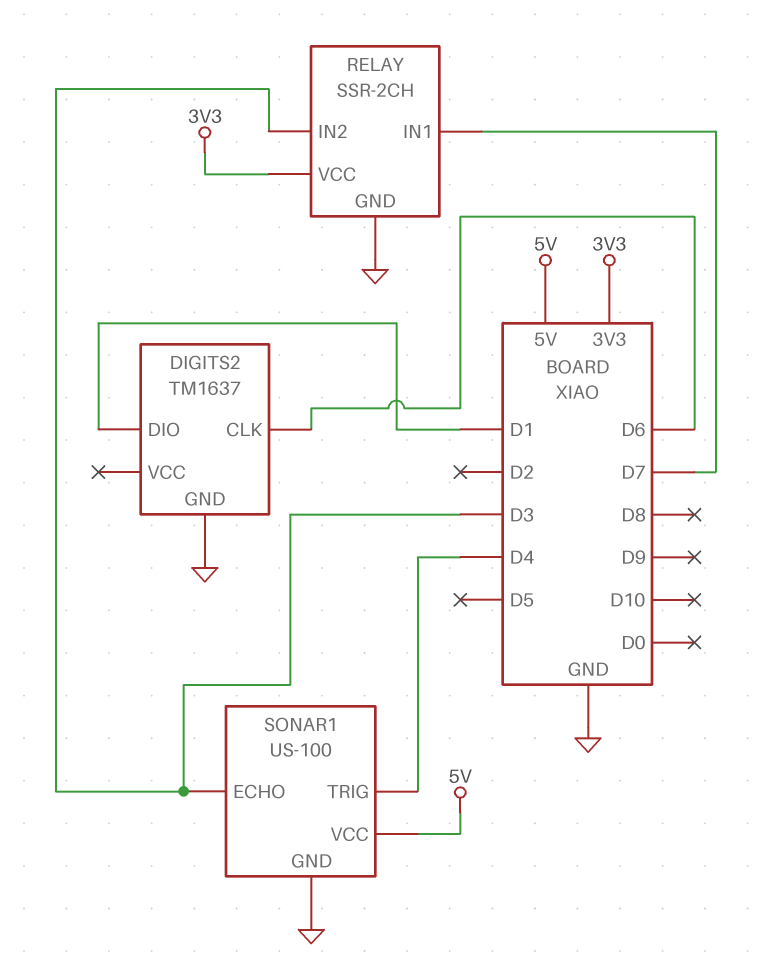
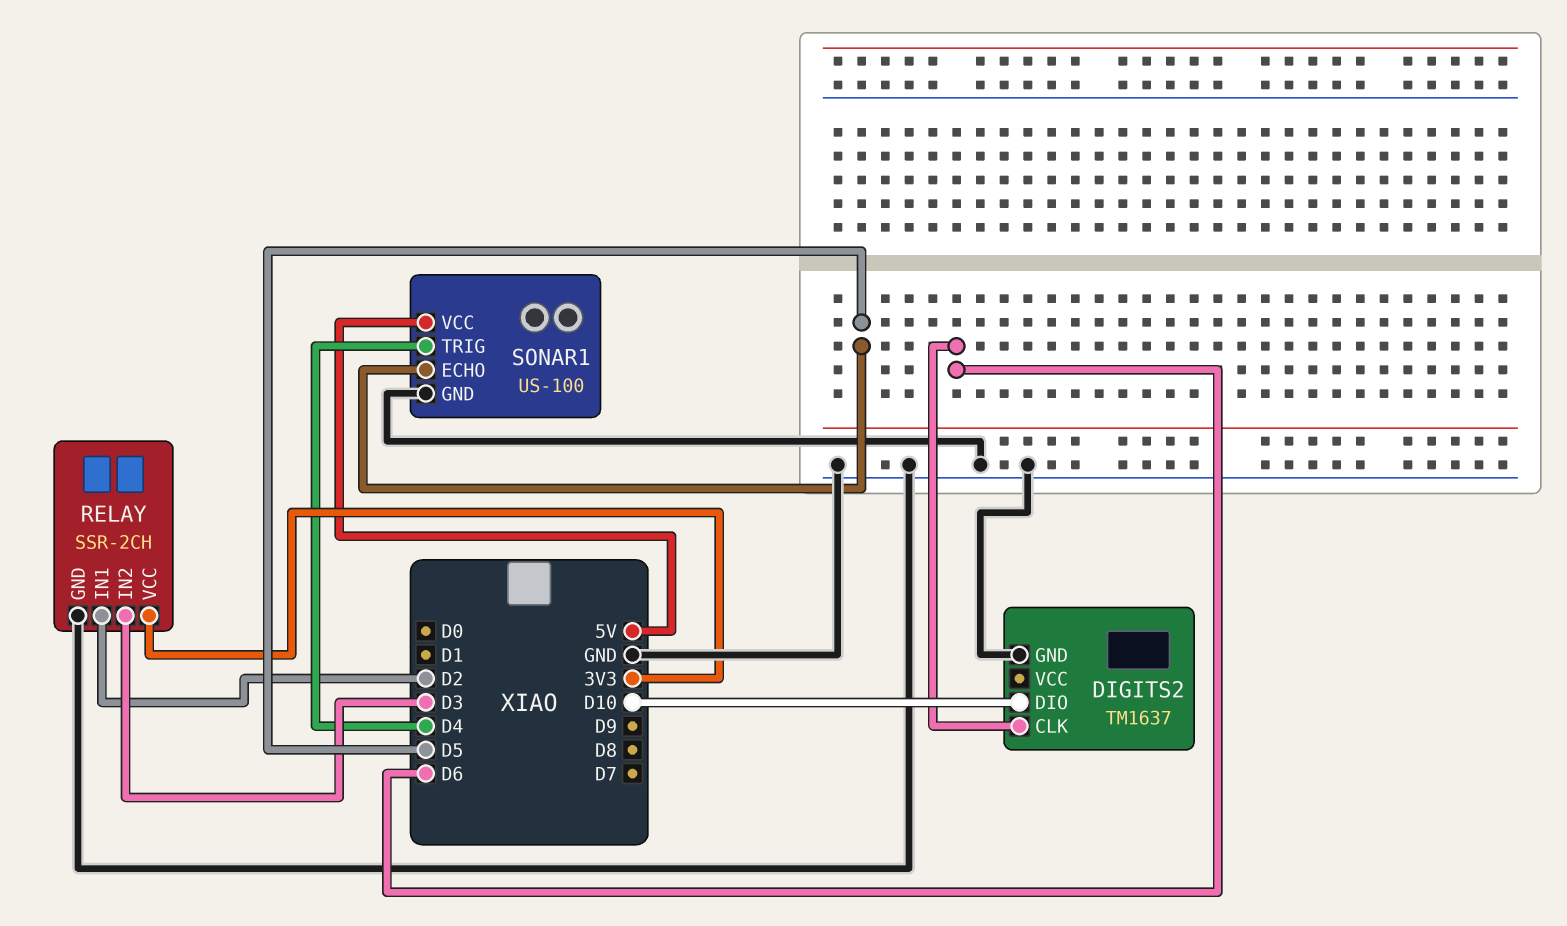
DIGITS2 pin DIO: D1 -> D10
RELAY pin IN1: D7 -> D2
SONAR1 pin ECHO: D3 -> D5

